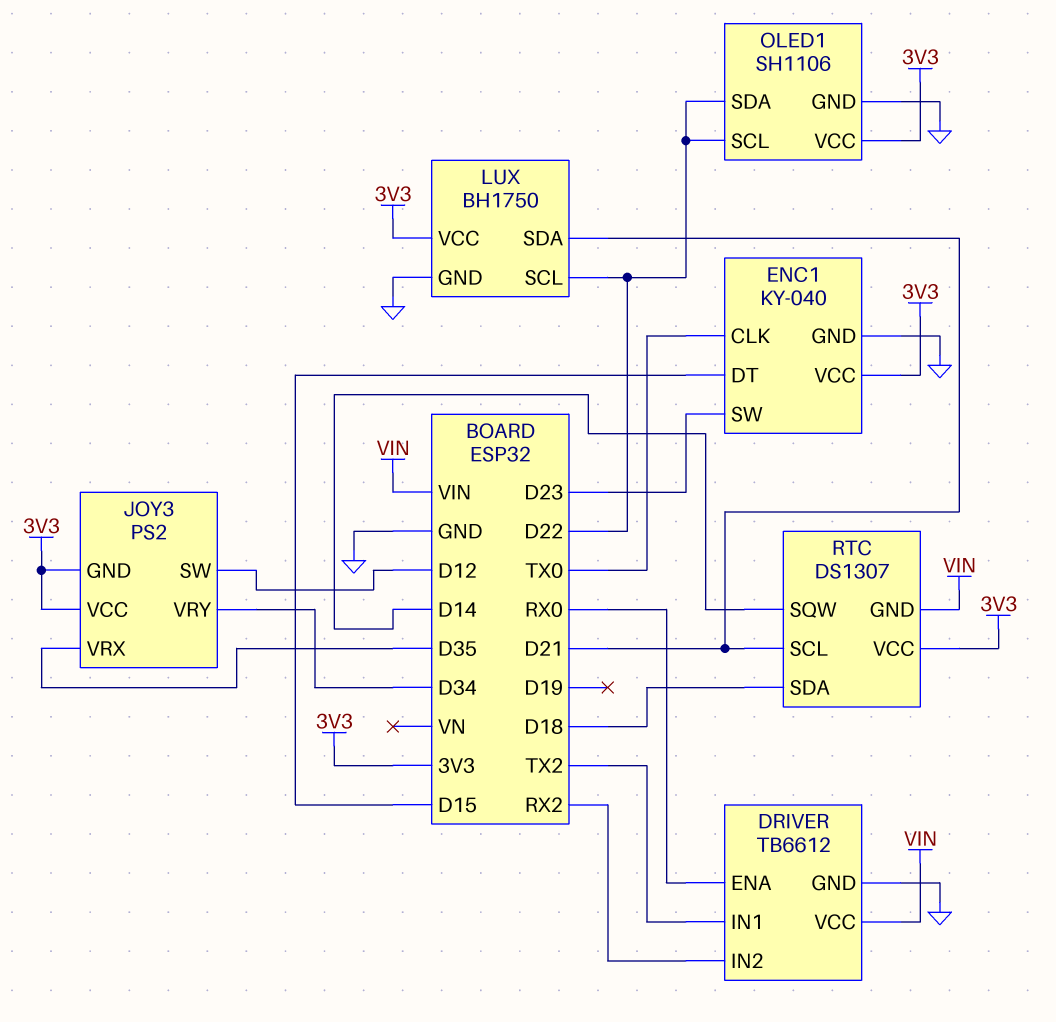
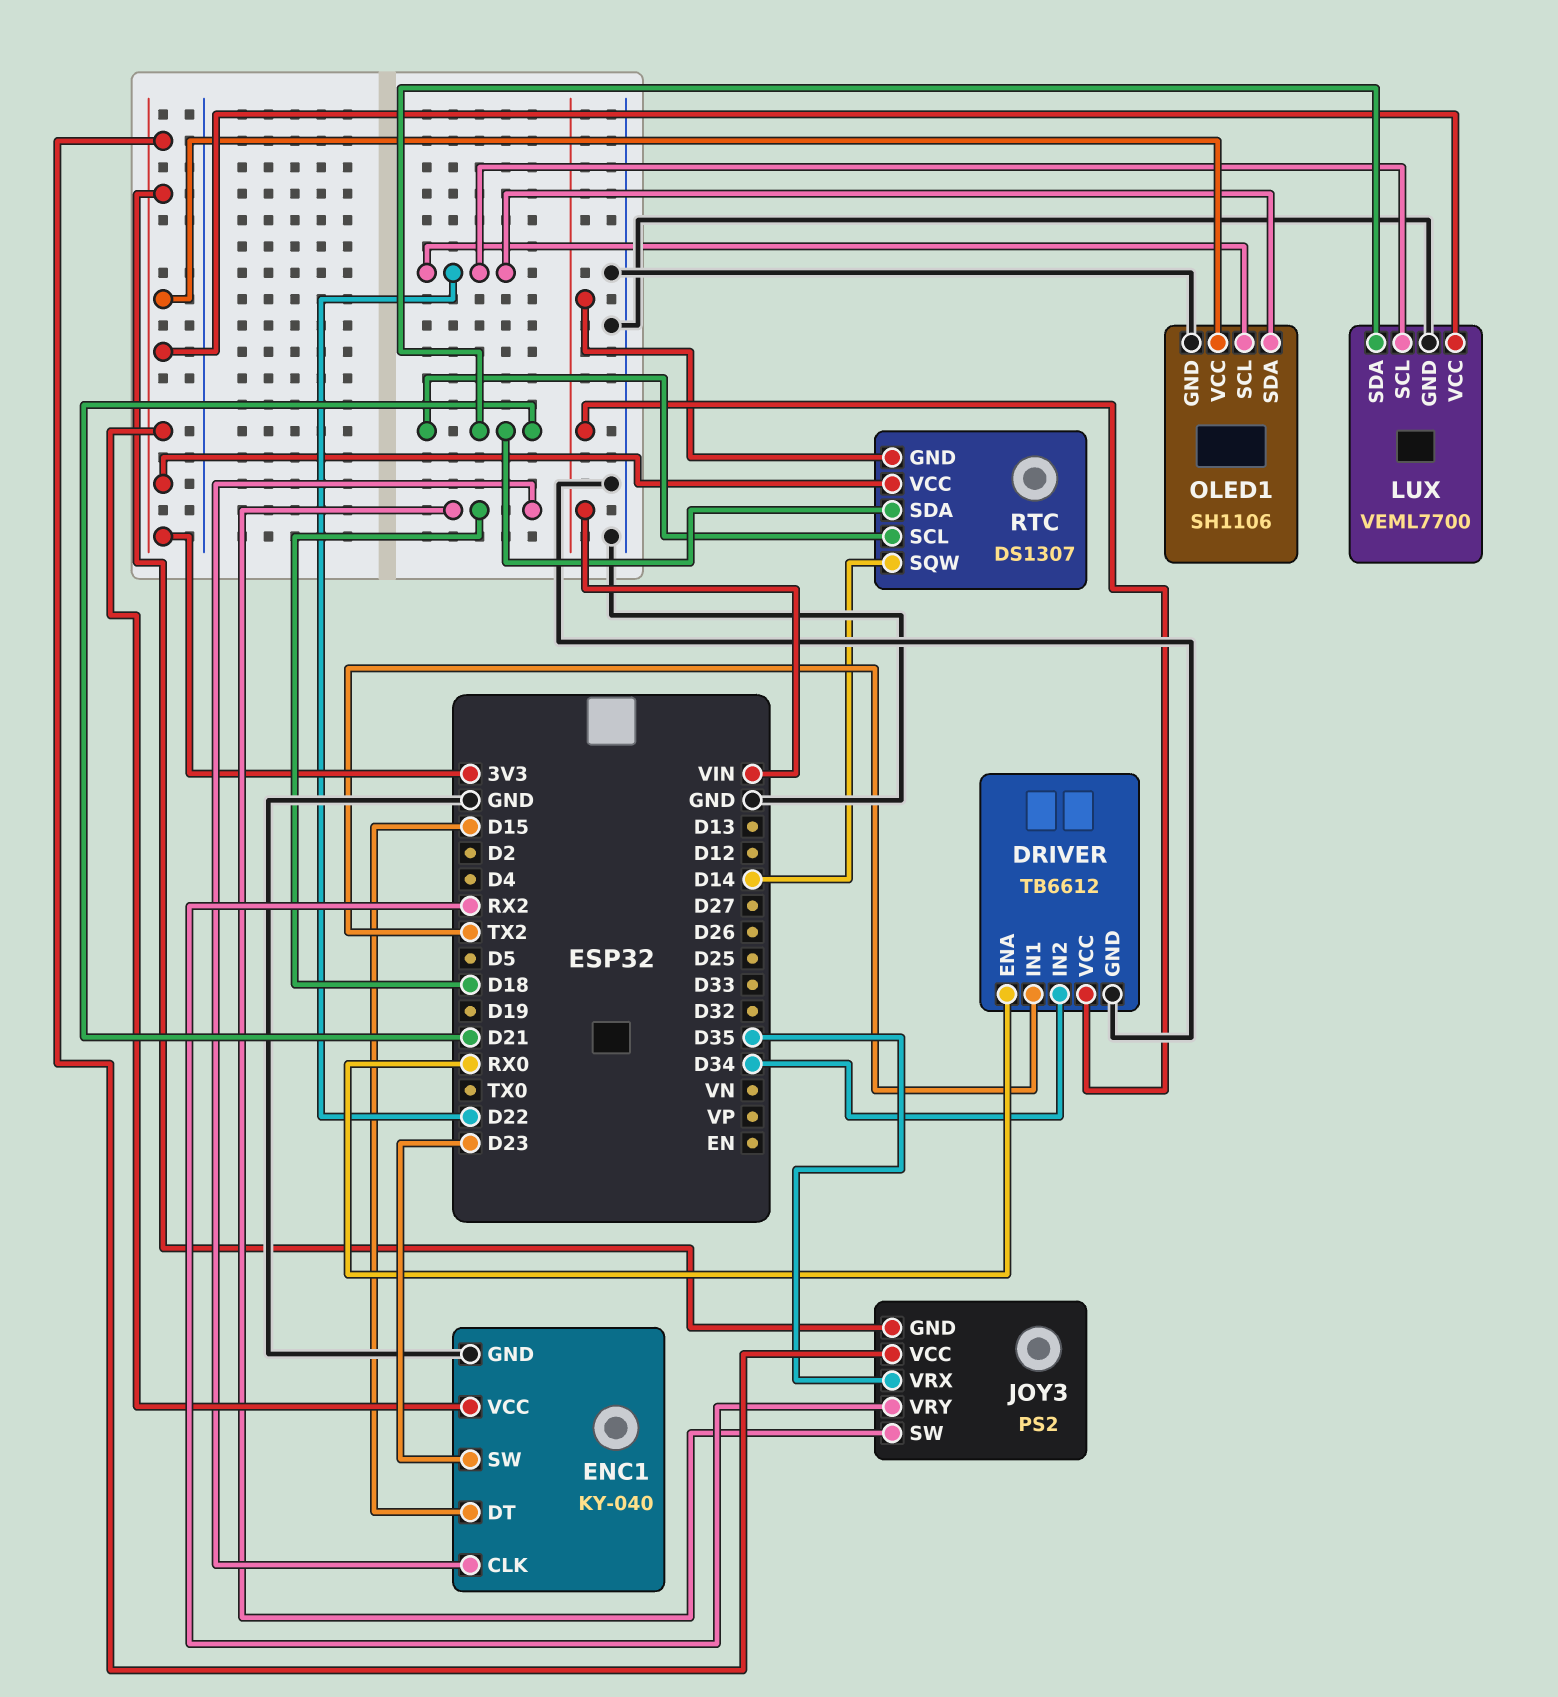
DRIVER pin IN2: RX2 -> D34
ENC1 pin CLK: TX0 -> D18
JOY3 pin SW: D12 -> D18
JOY3 pin VRY: D34 -> RX2
LUX: BH1750 -> VEML7700
RTC pin SDA: D18 -> D21

